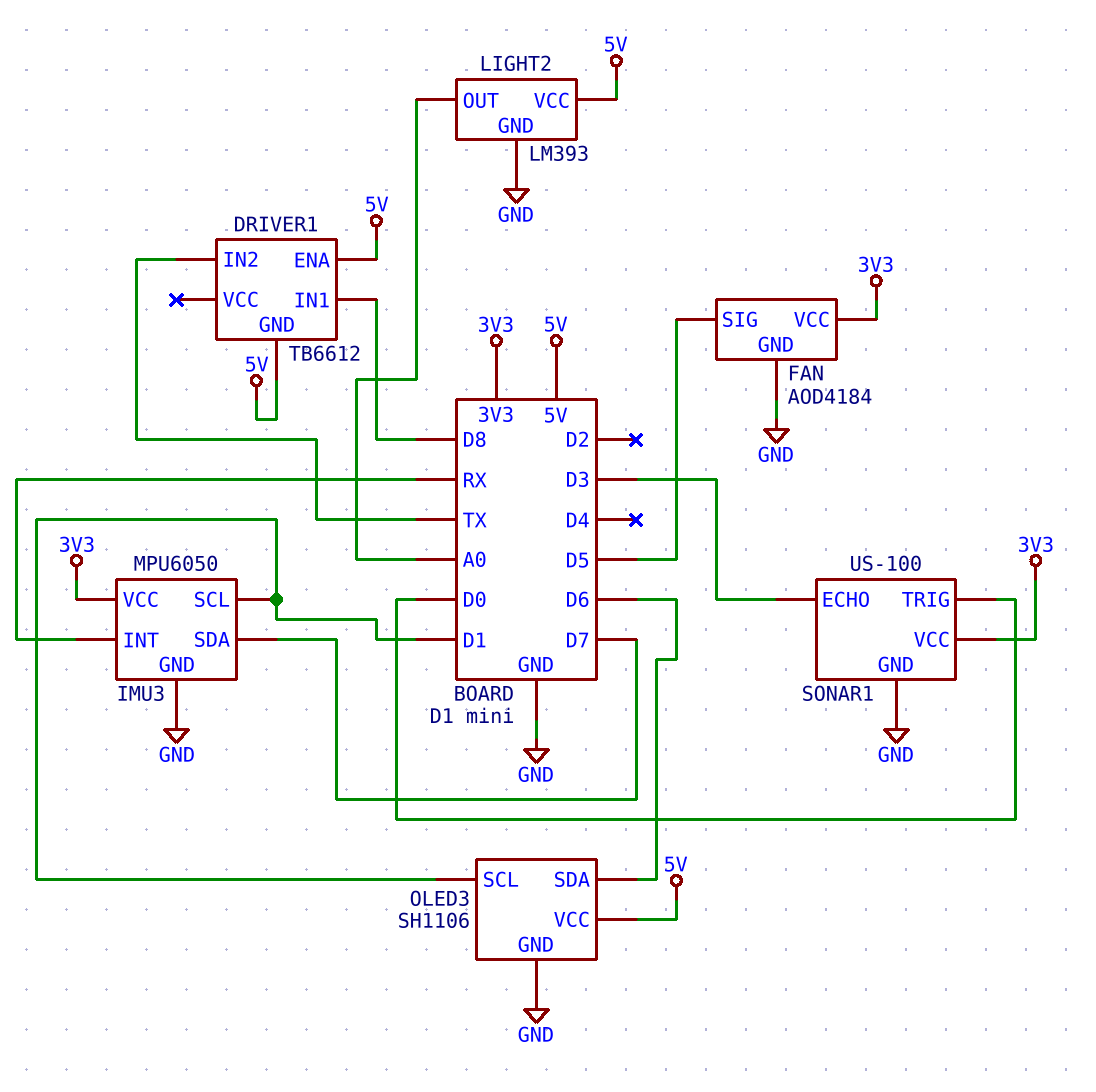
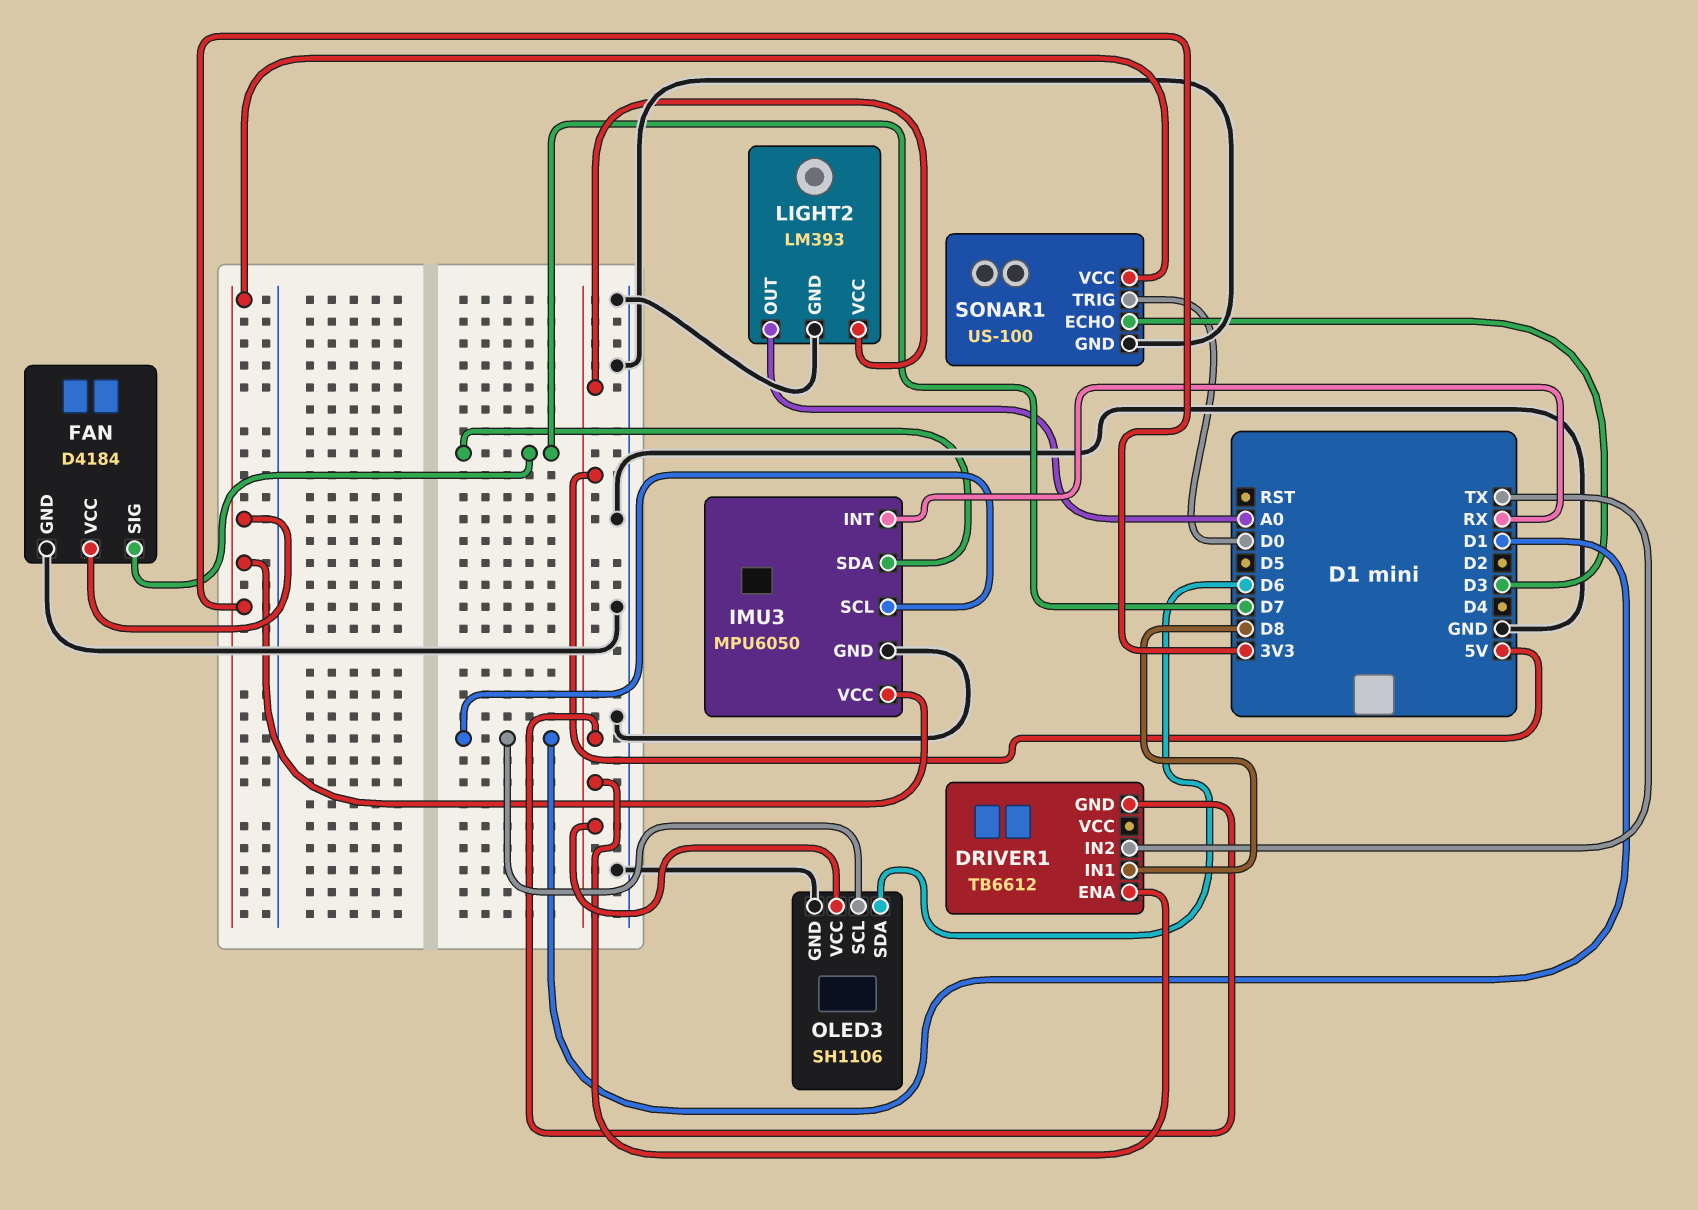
FAN: AOD4184 -> D4184
FAN pin SIG: D5 -> D7

